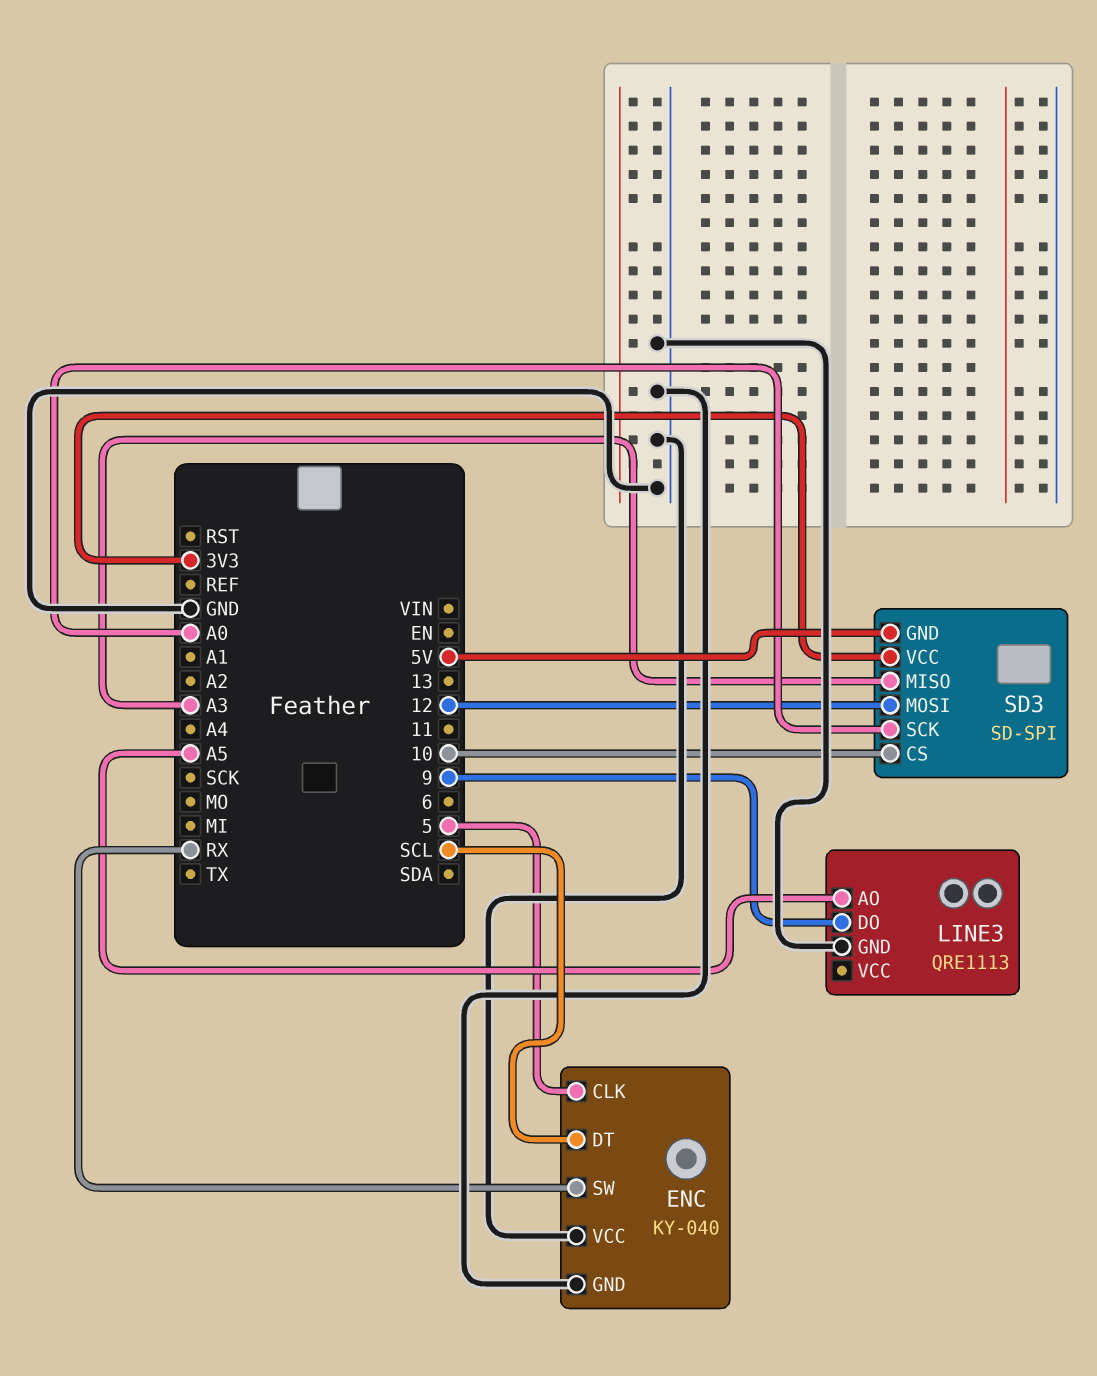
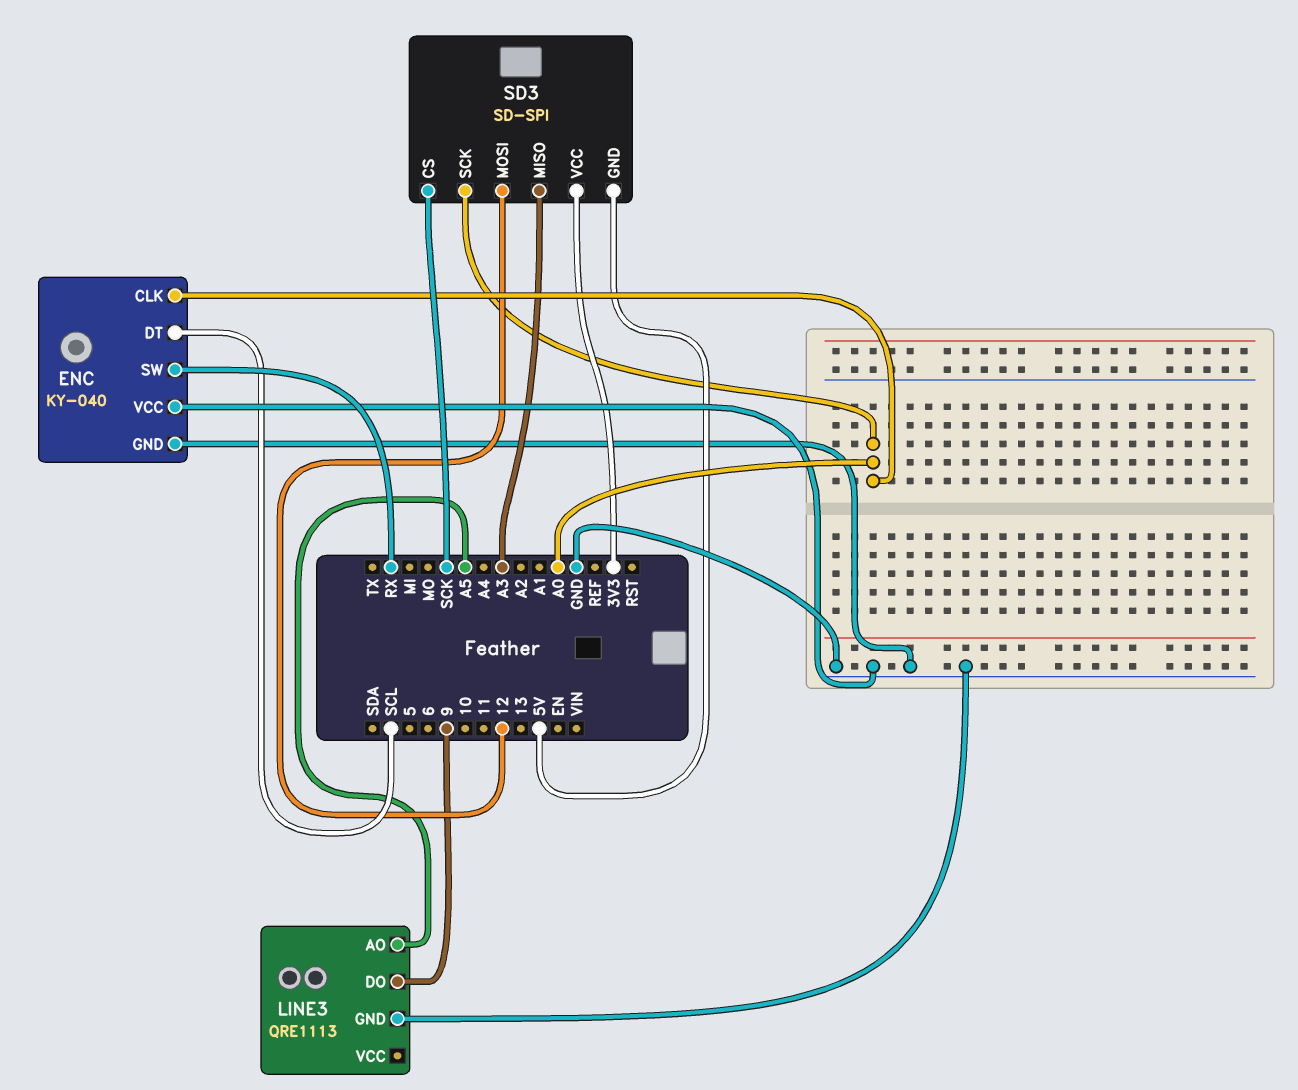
ENC pin CLK: 5 -> A0
SD3 pin CS: 10 -> SCK

